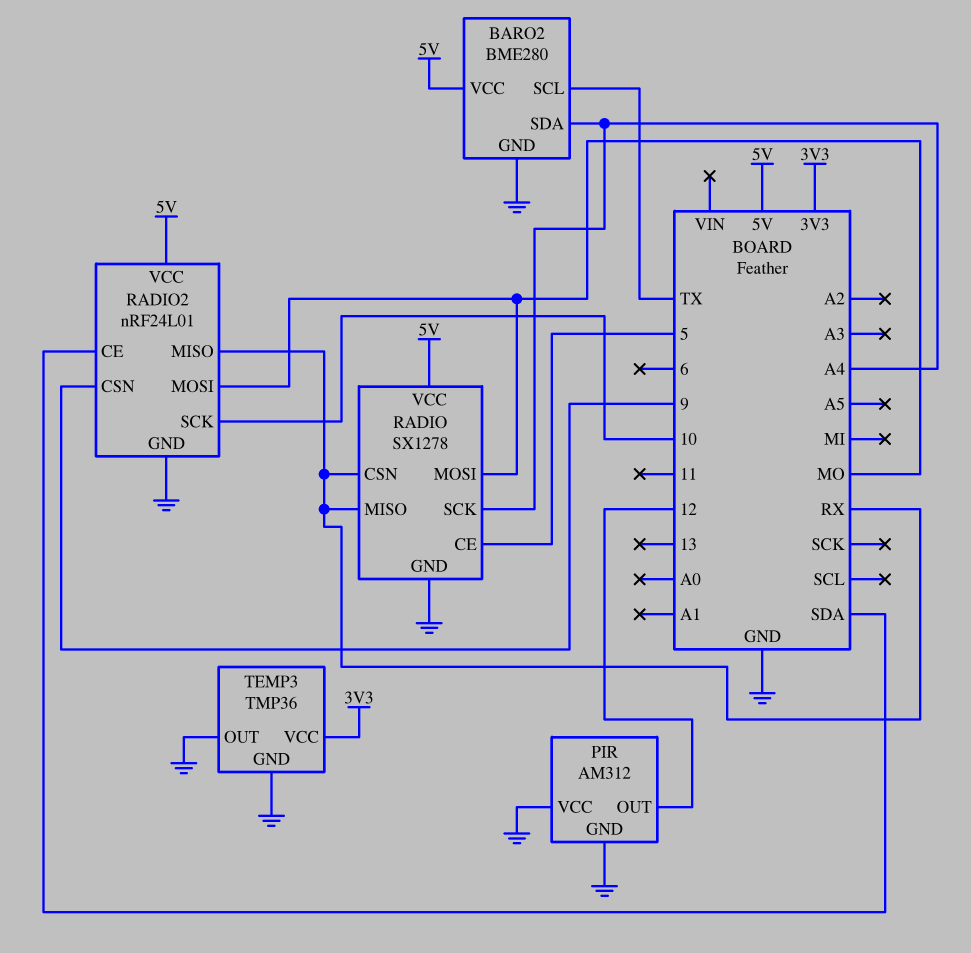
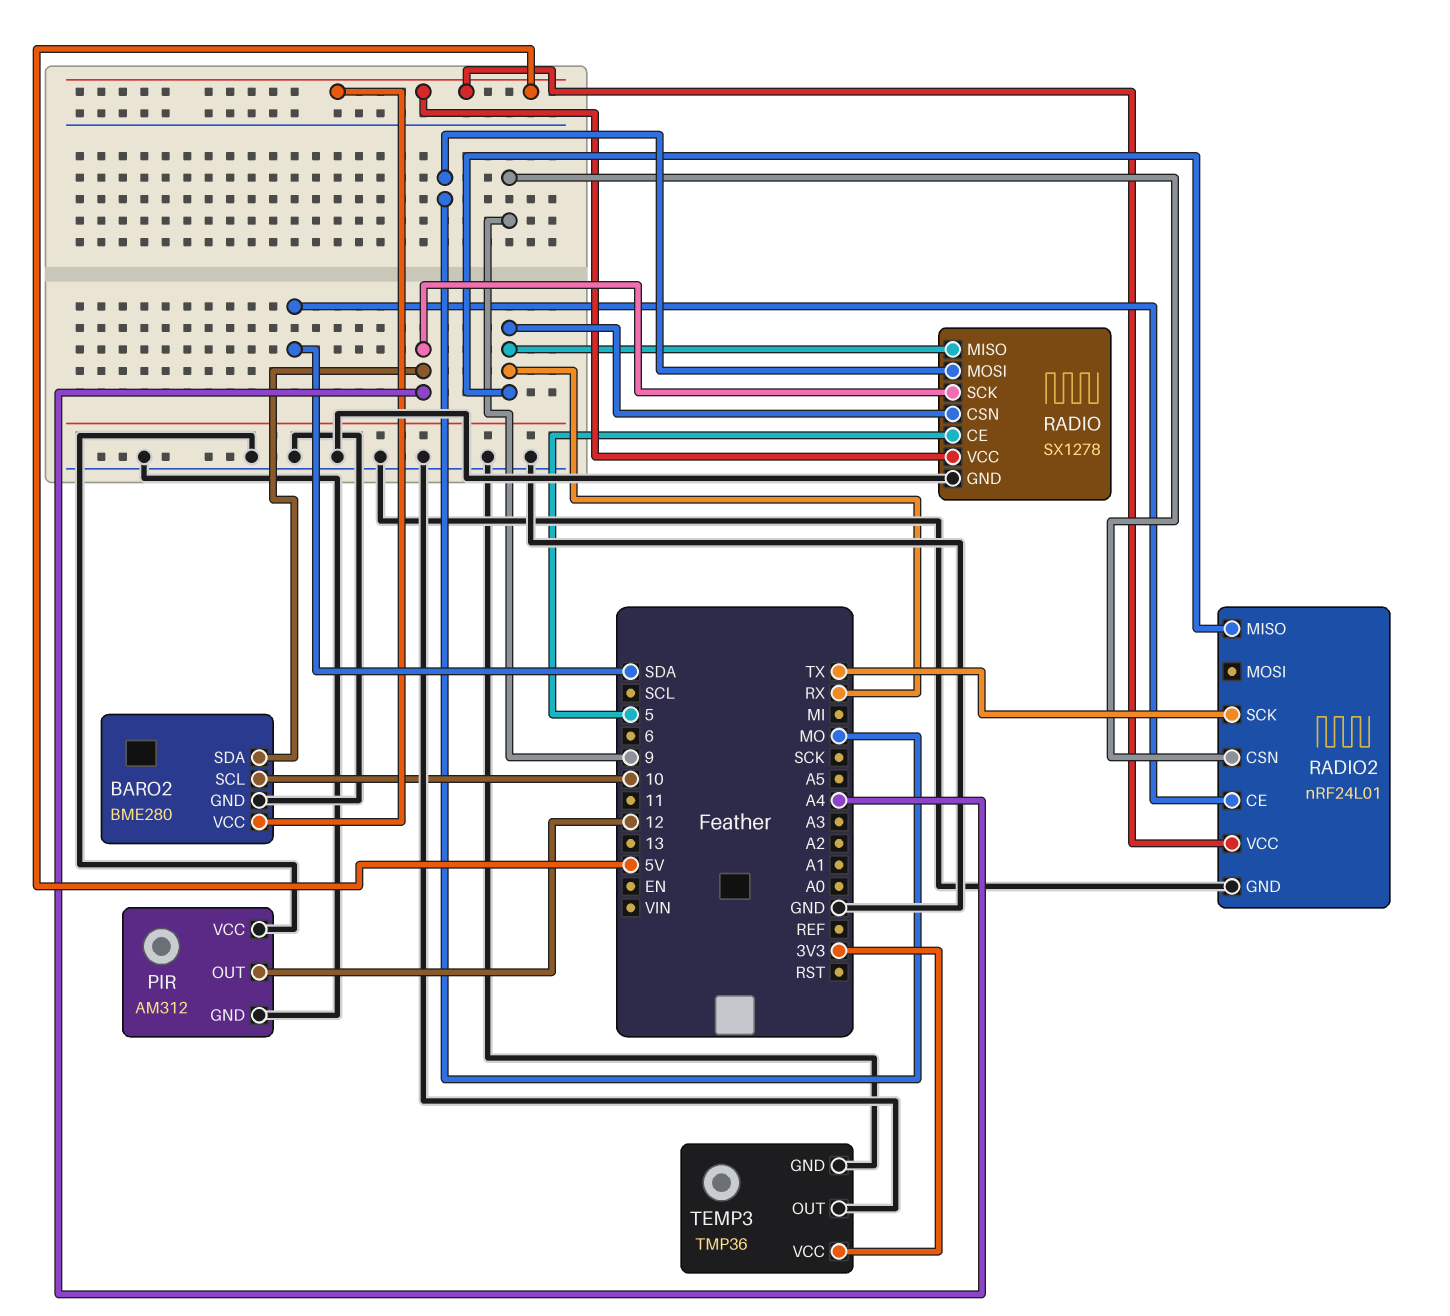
BARO2 pin SCL: TX -> 10
RADIO2 pin MOSI: MO -> none
RADIO2 pin SCK: 10 -> TX

